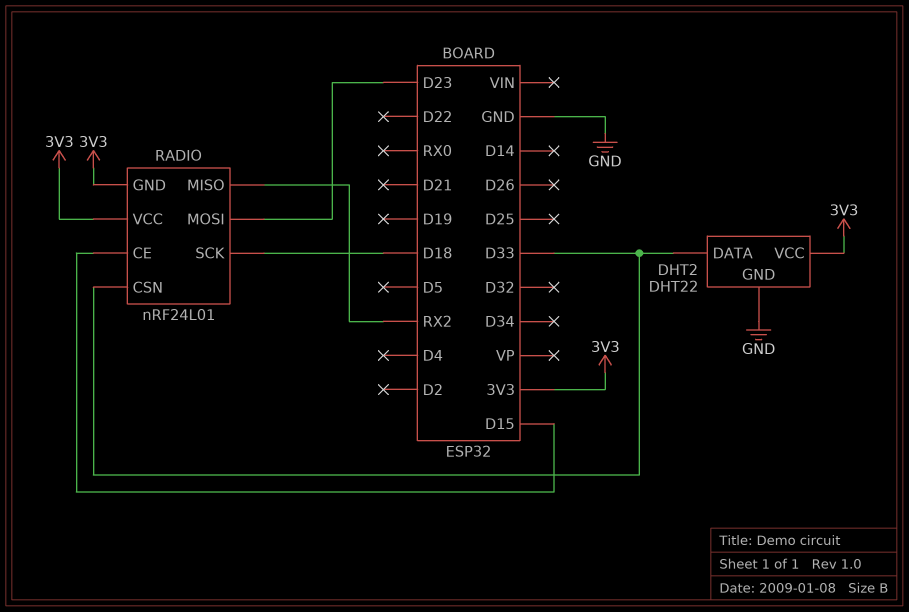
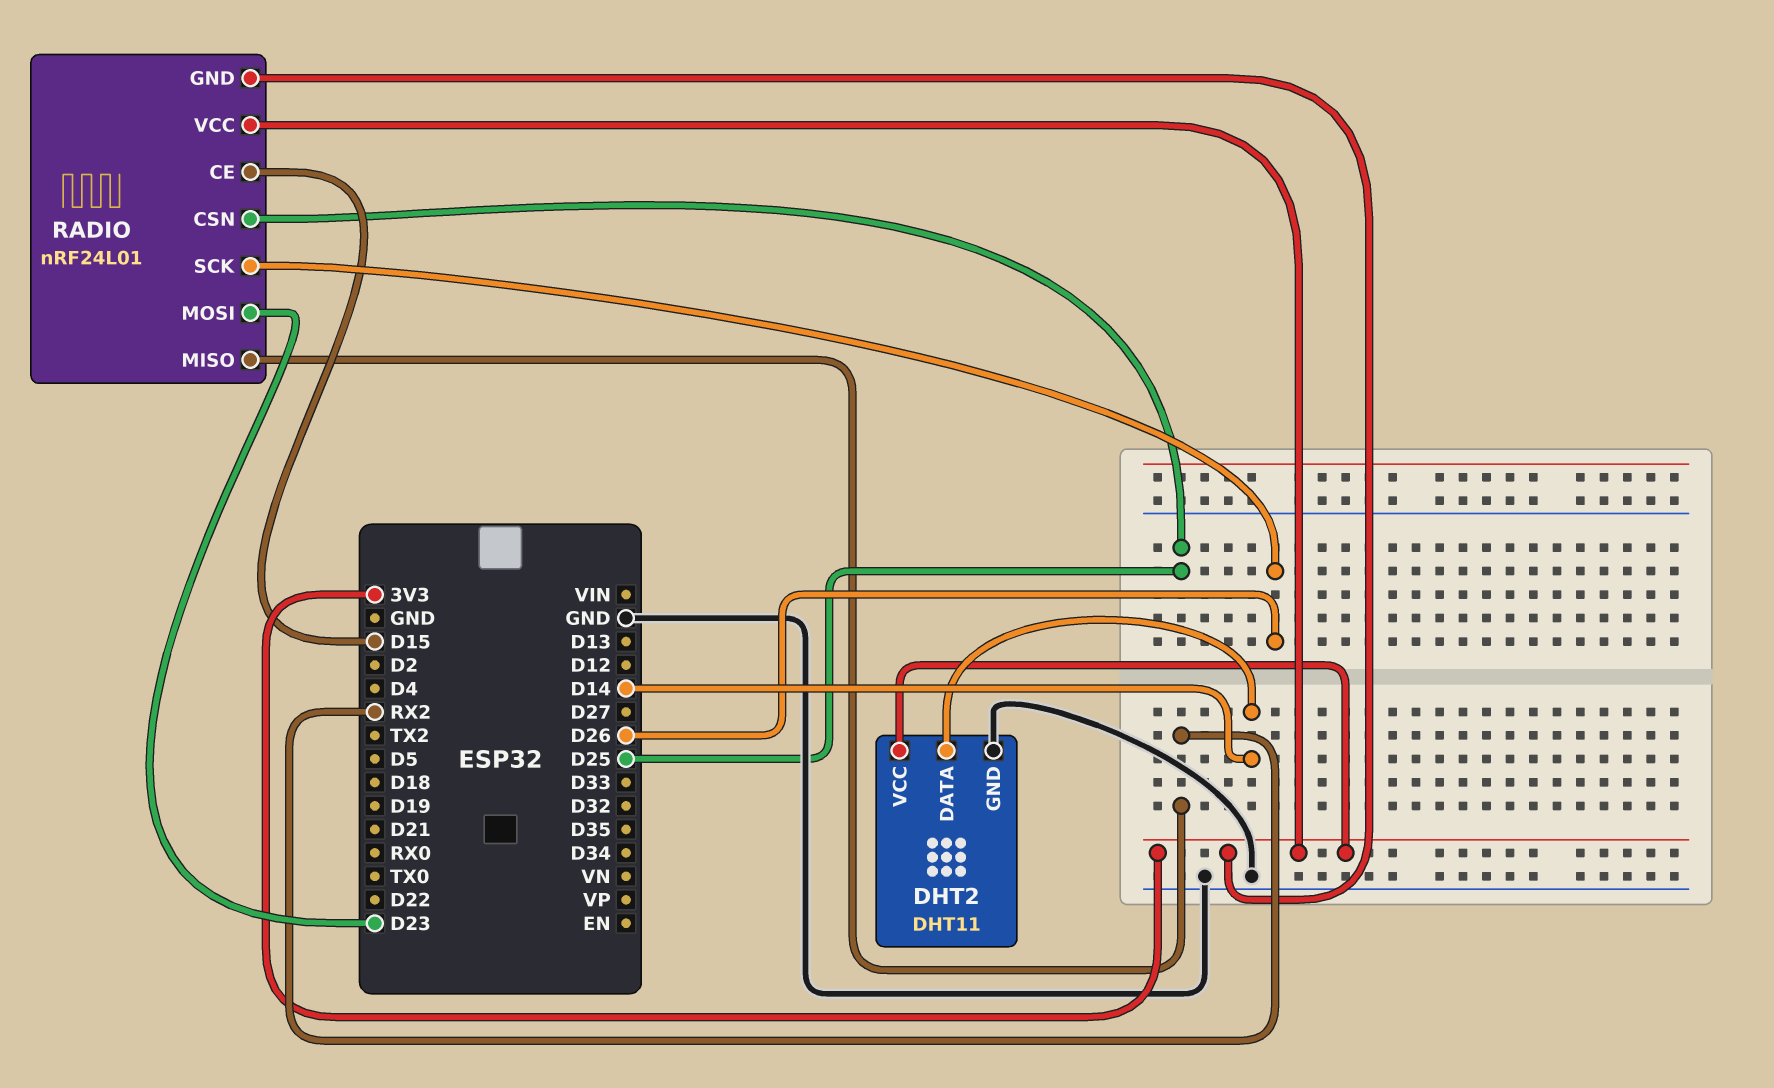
DHT2: DHT22 -> DHT11
DHT2 pin DATA: D33 -> D14
RADIO pin CSN: D33 -> D25
RADIO pin SCK: D18 -> D26

